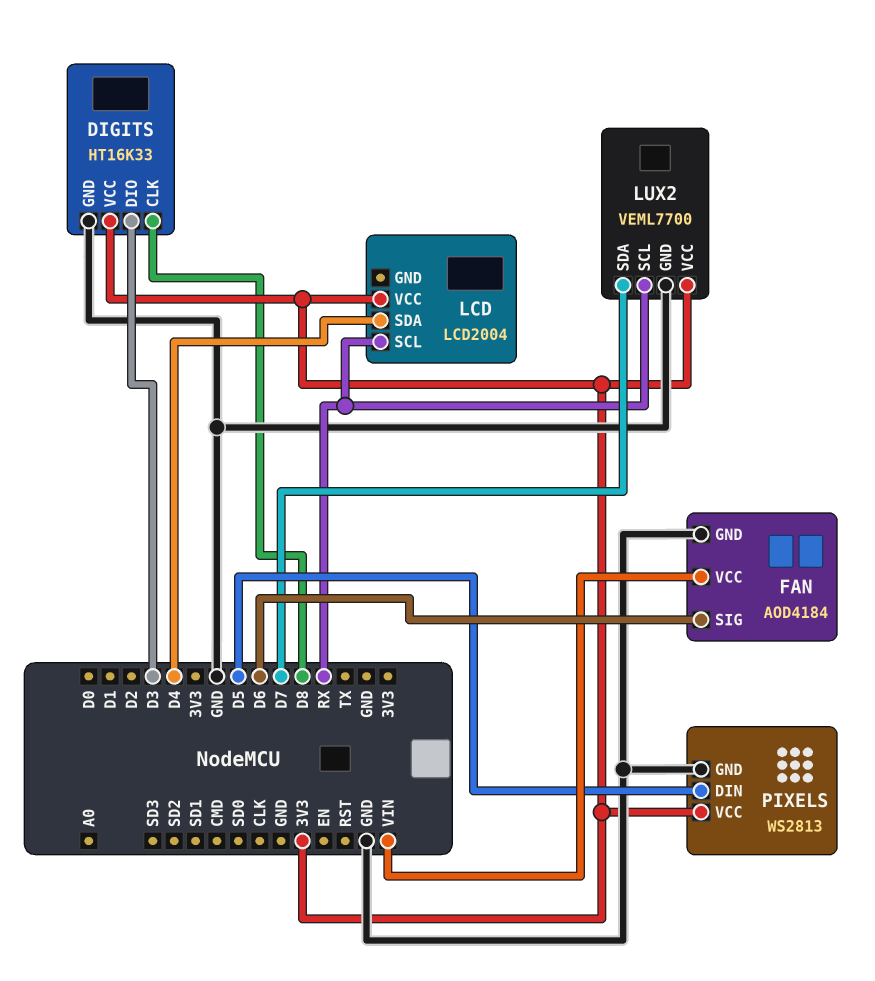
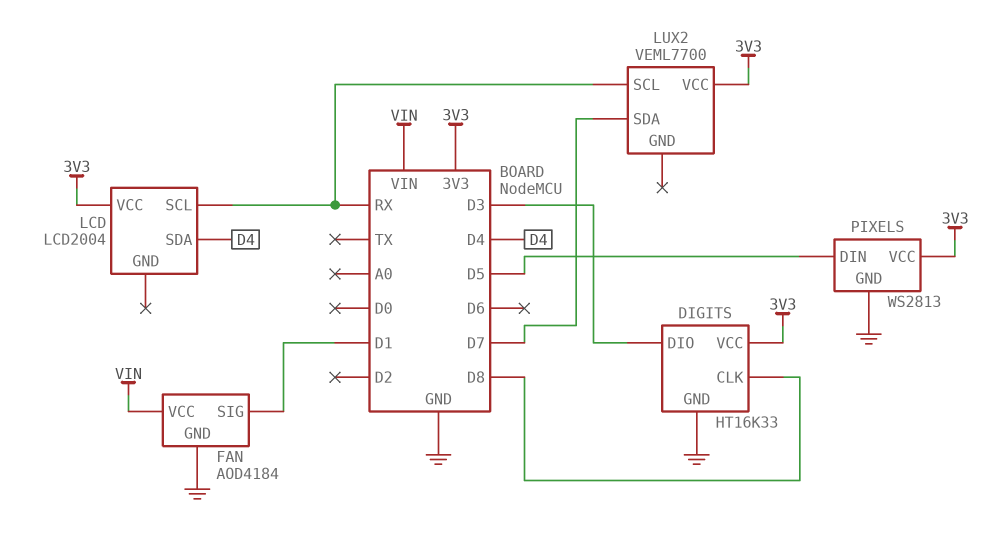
FAN pin SIG: D6 -> D1
LUX2 pin GND: GND -> none

